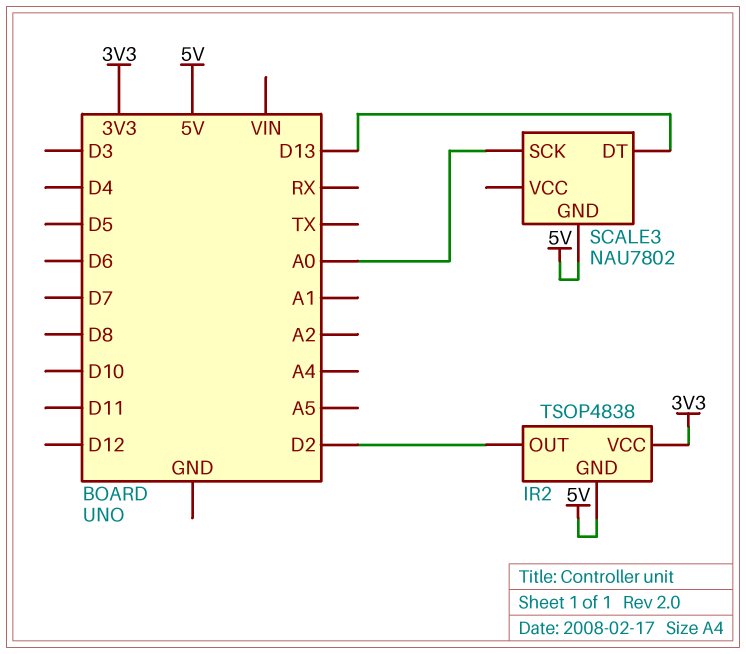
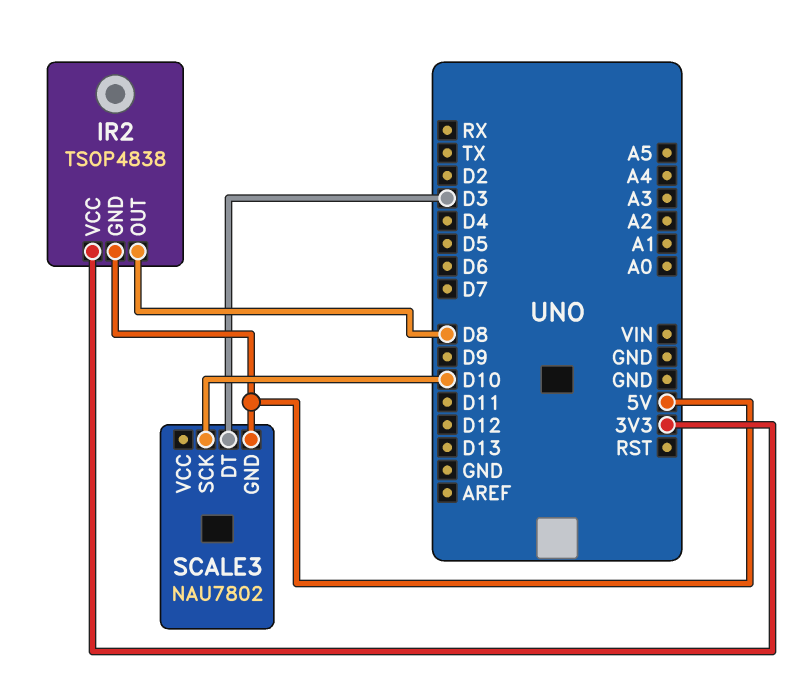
IR2 pin OUT: D2 -> D8
SCALE3 pin DT: D13 -> D3
SCALE3 pin SCK: A0 -> D10

